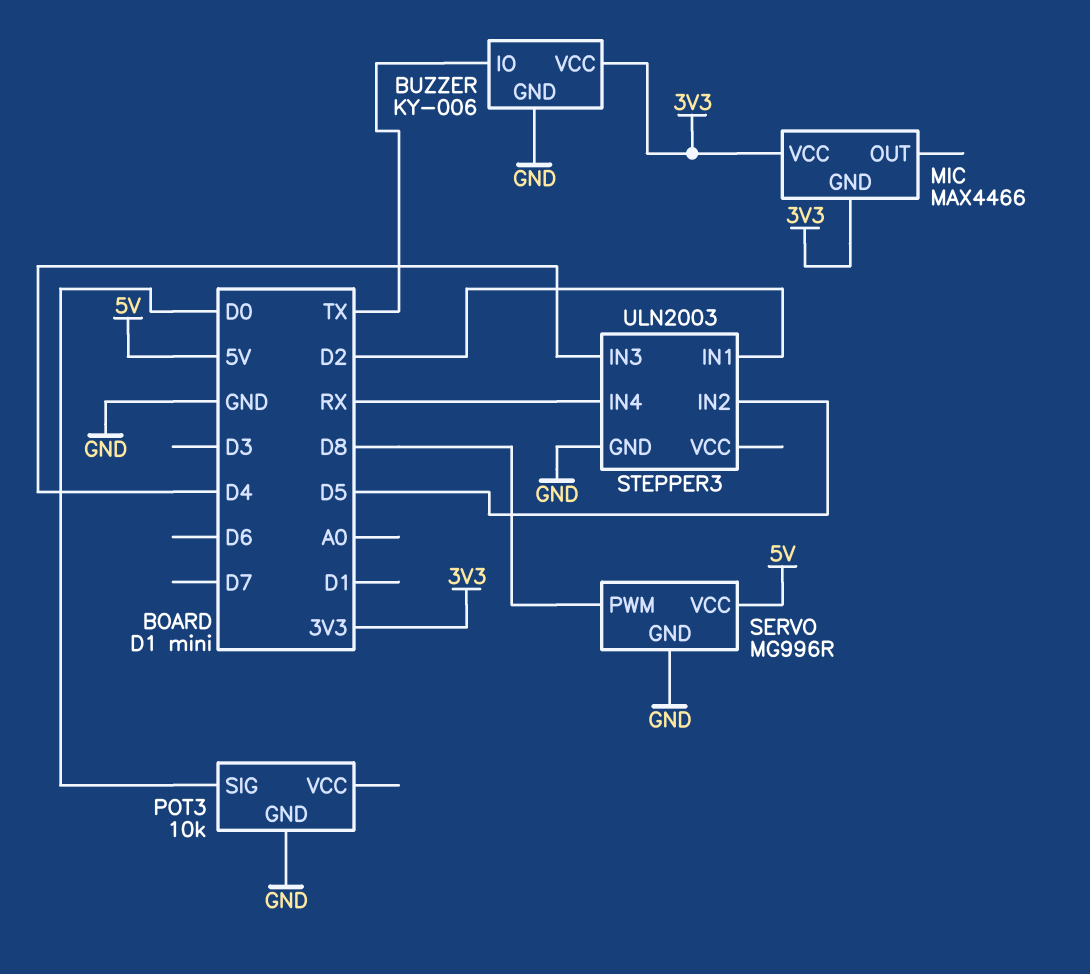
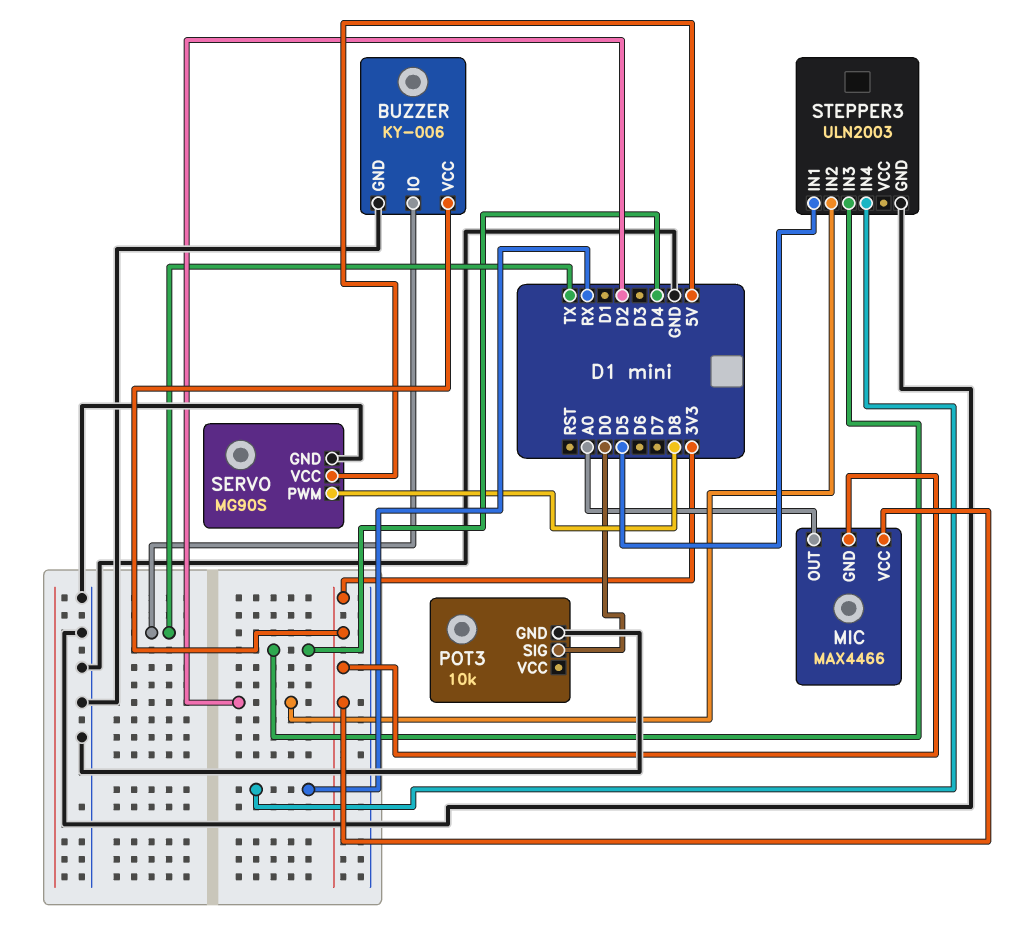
MIC pin OUT: none -> A0
SERVO: MG996R -> MG90S
STEPPER3 pin IN1: D2 -> D5
STEPPER3 pin IN2: D5 -> D2

